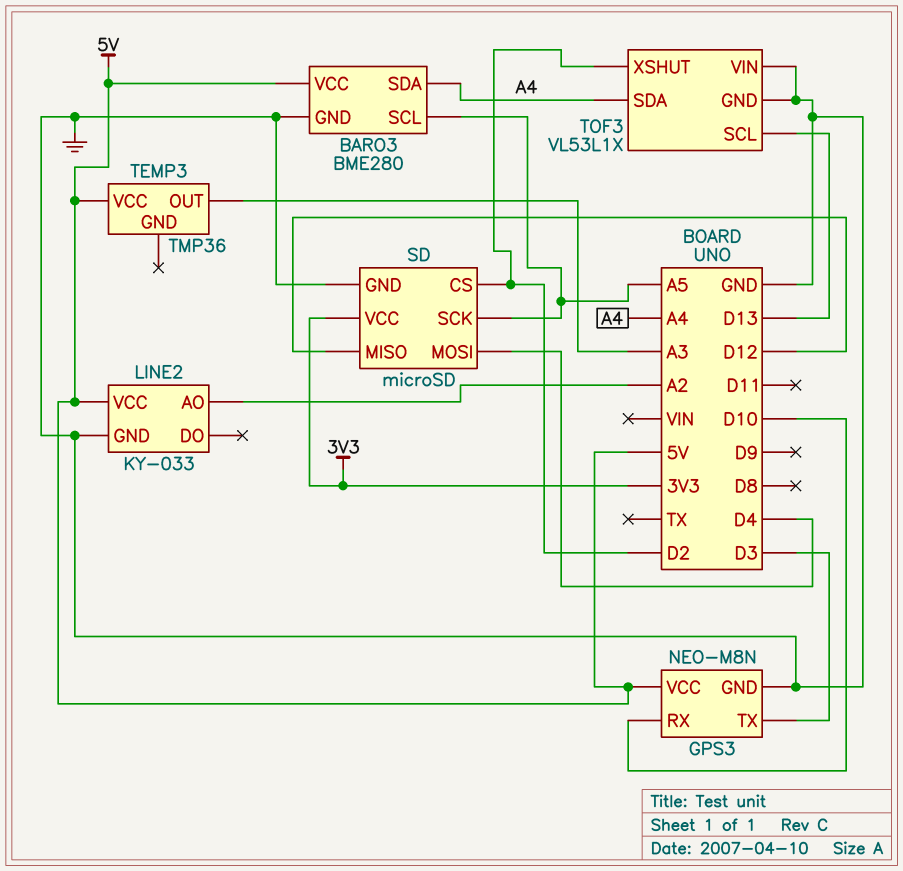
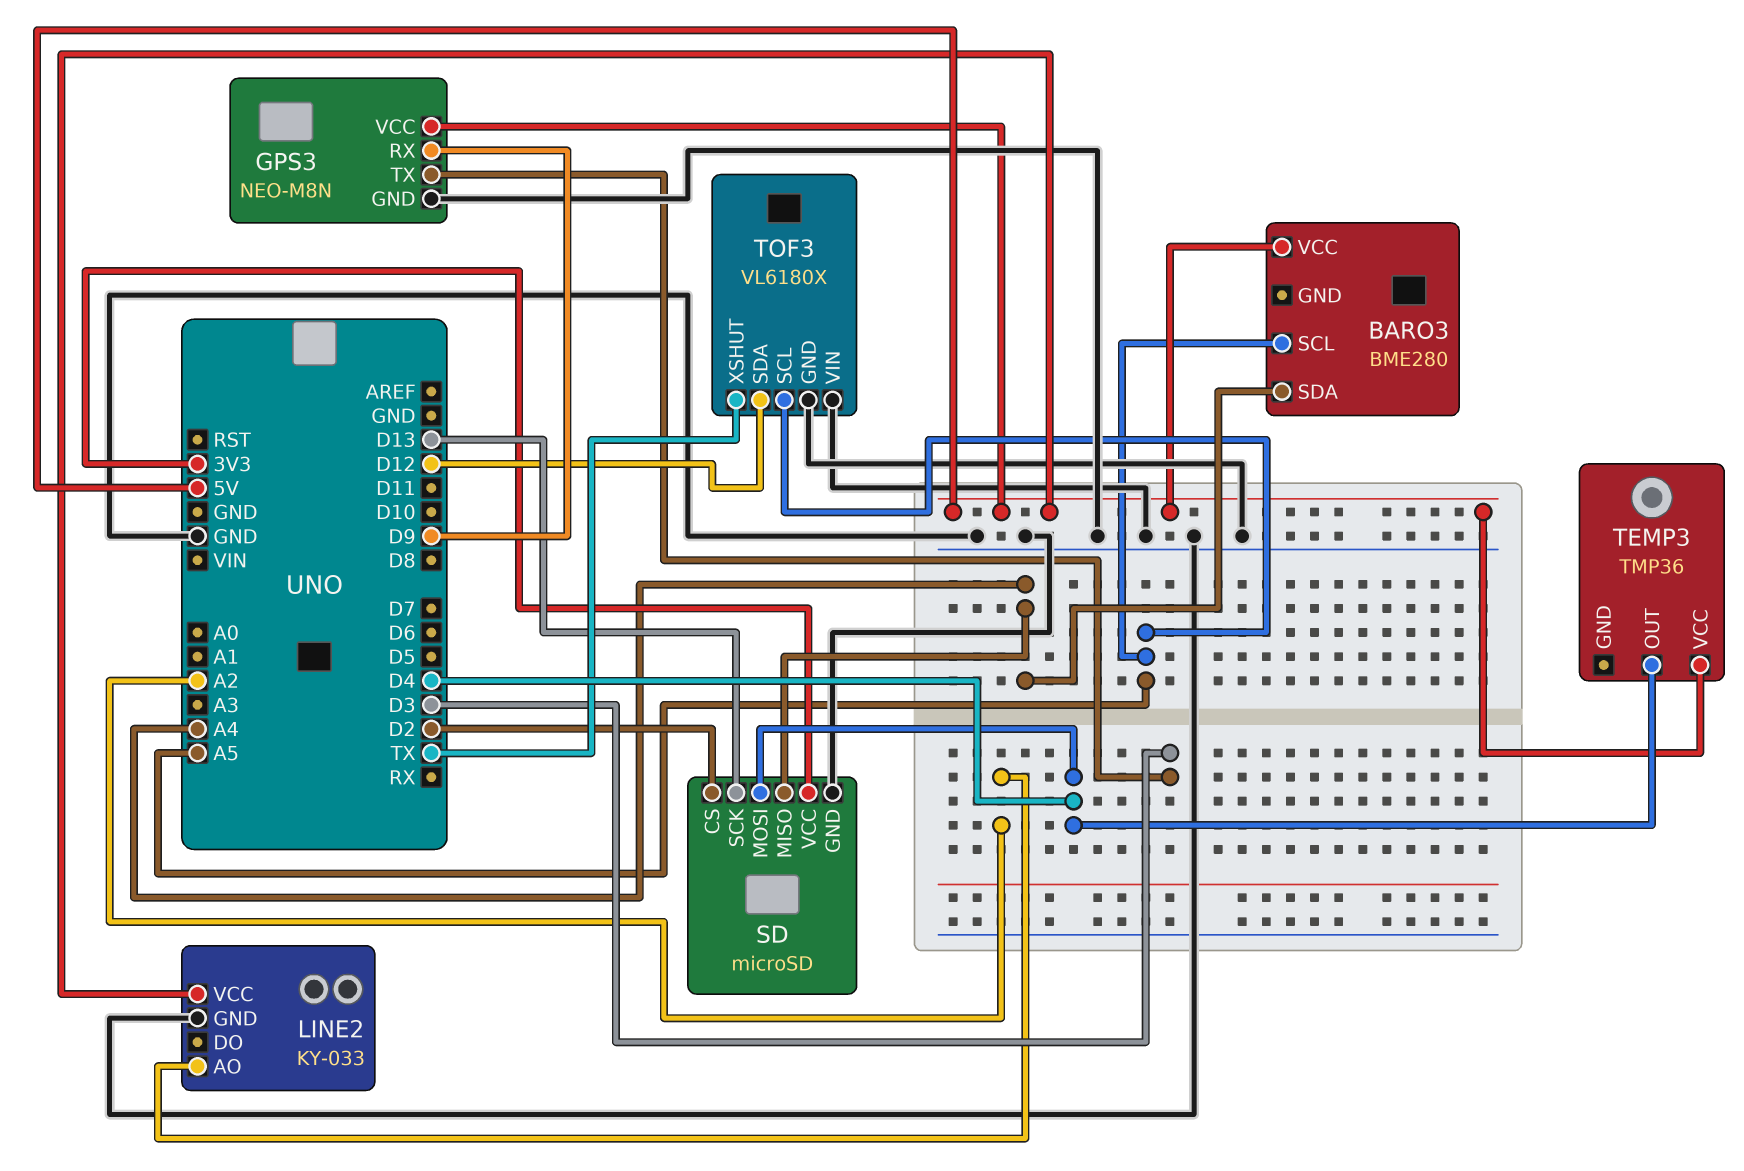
BARO3 pin GND: GND -> none
GPS3 pin RX: D10 -> D9
SD pin MISO: D12 -> A4
SD pin SCK: A5 -> D13
TEMP3 pin OUT: A3 -> D4
TOF3: VL53L1X -> VL6180X
TOF3 pin SCL: D13 -> A5
TOF3 pin SDA: A4 -> D12
TOF3 pin XSHUT: D2 -> TX

